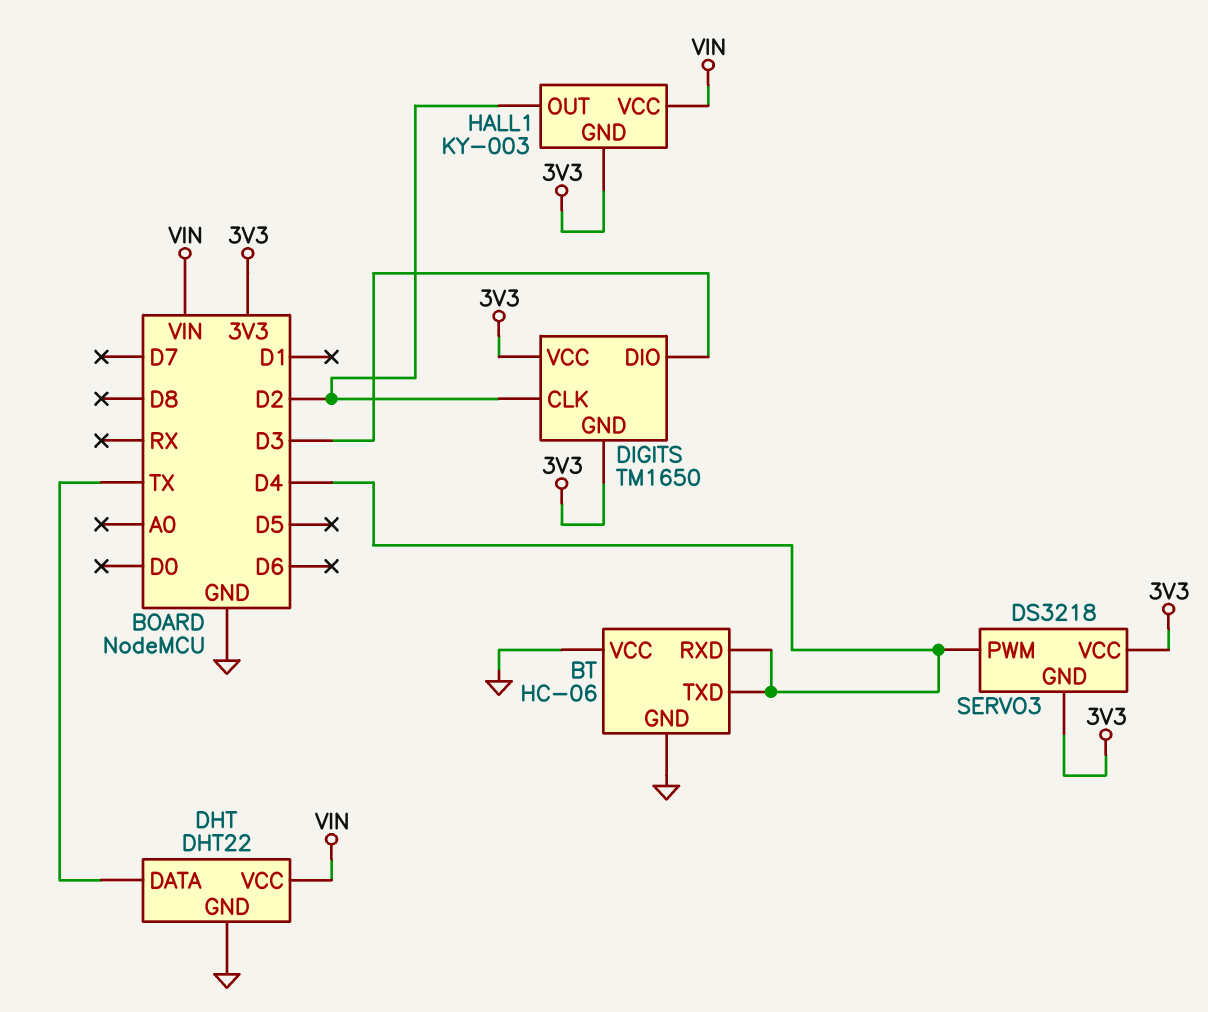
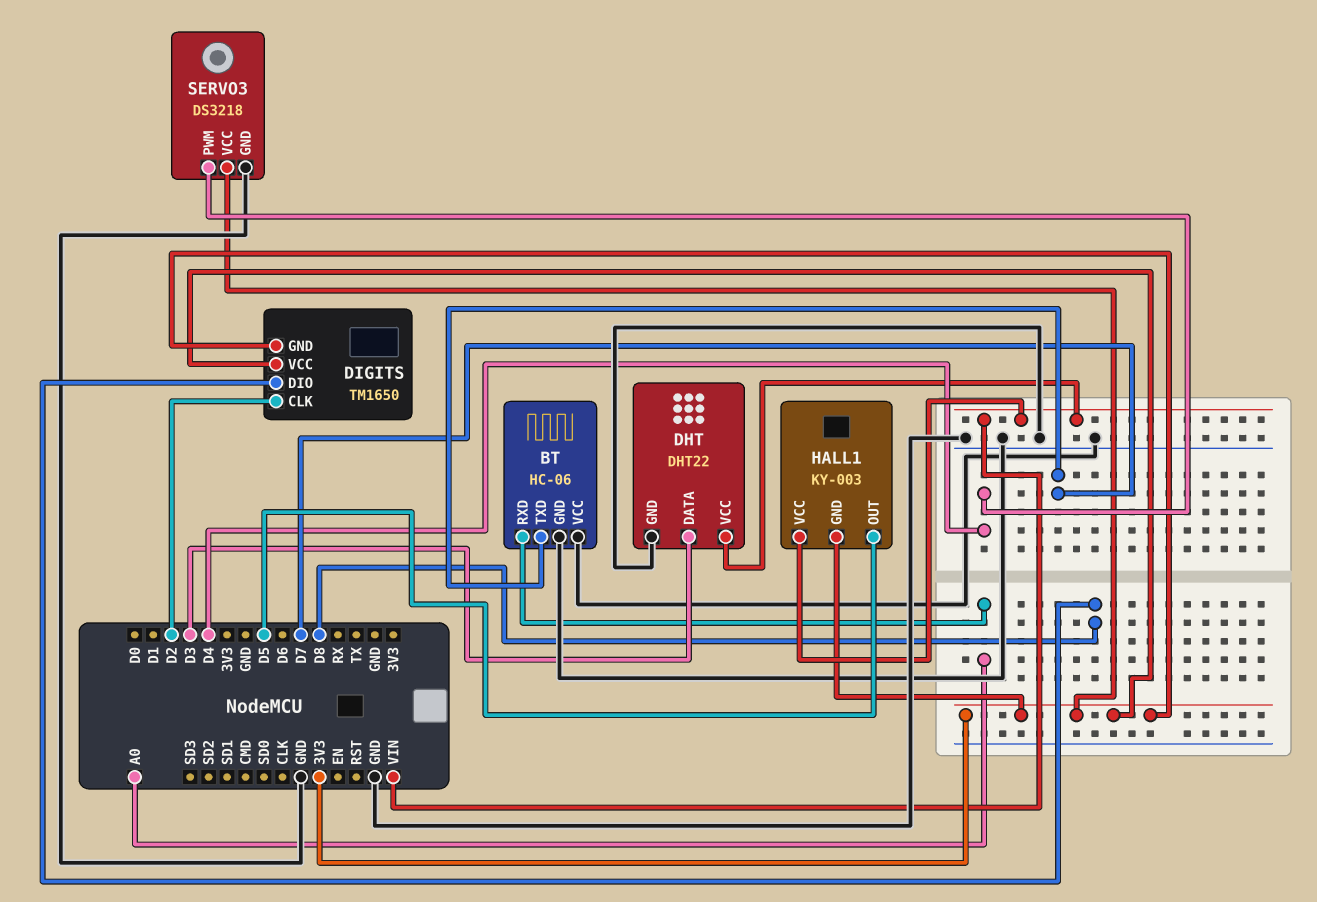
BT pin RXD: D4 -> A0
BT pin TXD: D4 -> D7
DHT pin DATA: TX -> D3
DIGITS pin DIO: D3 -> D8
HALL1 pin OUT: D2 -> D5
SERVO3 pin GND: 3V3 -> GND

